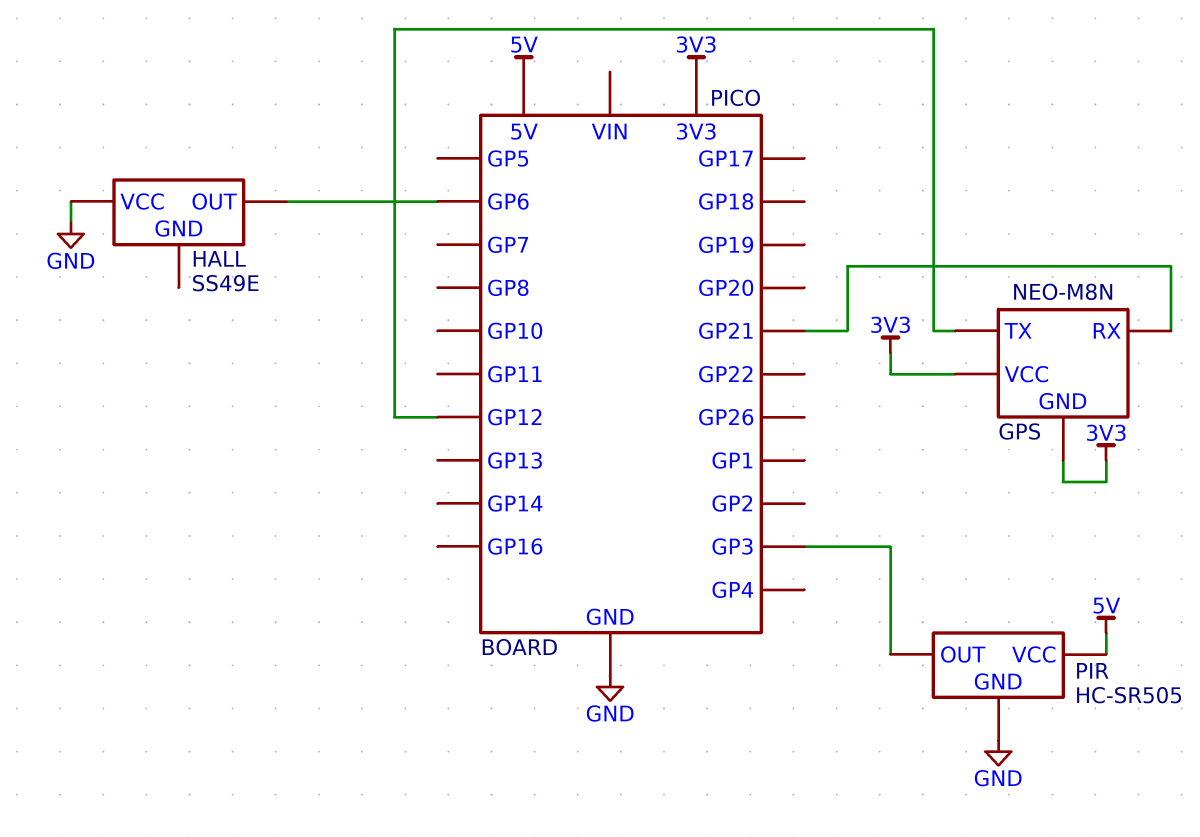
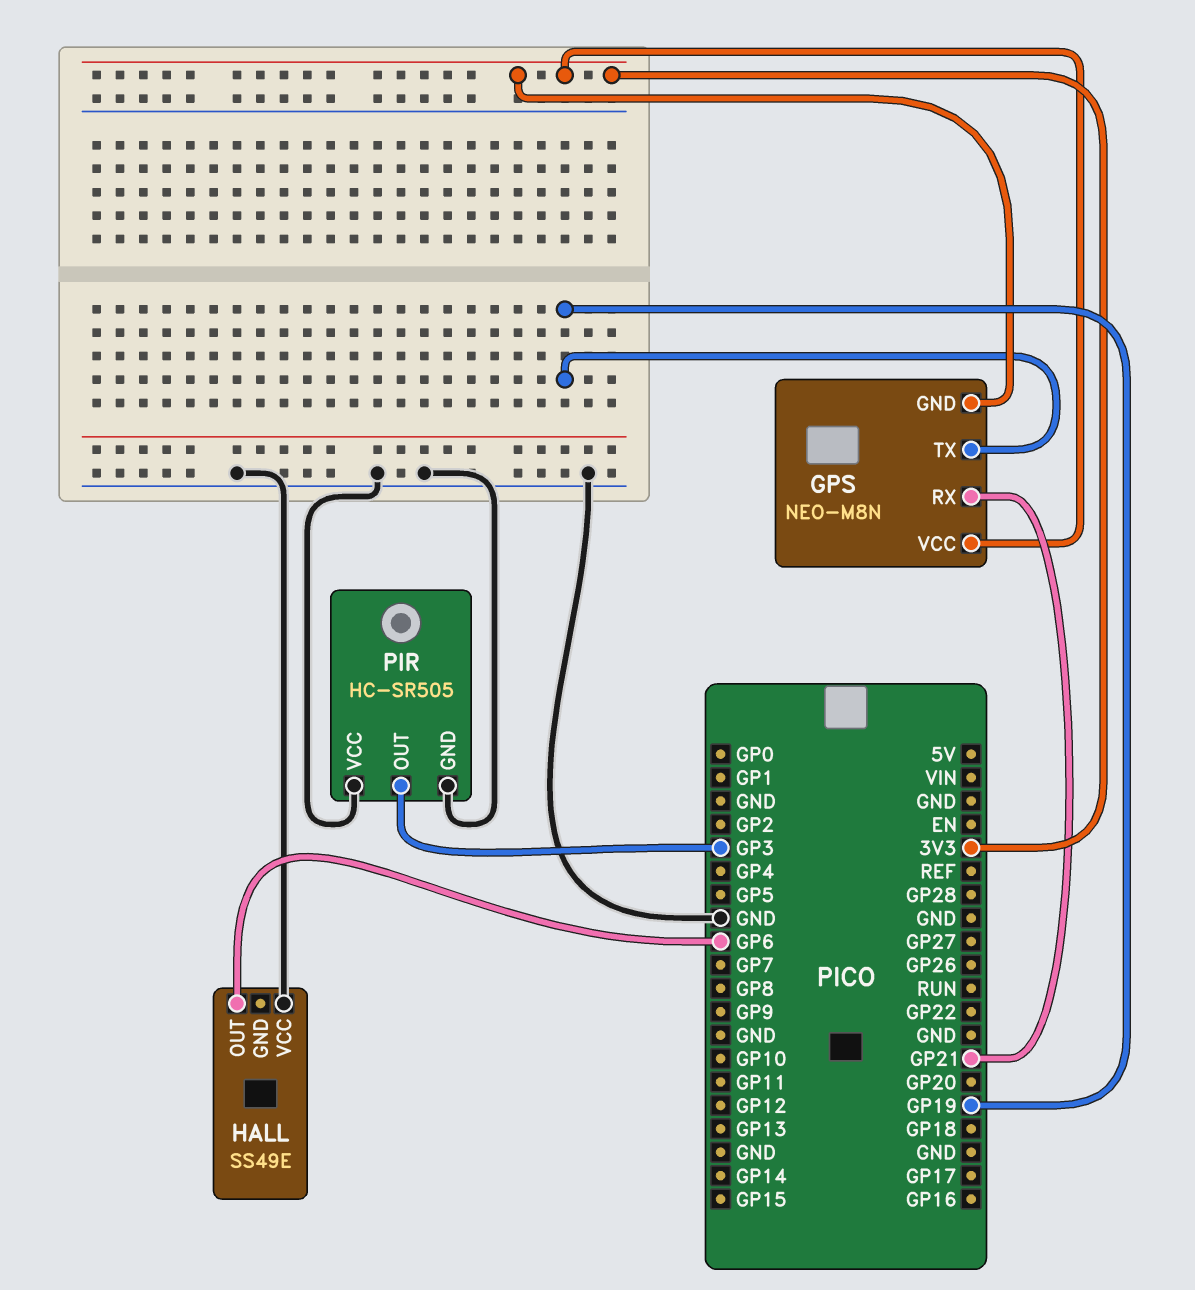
GPS pin TX: GP12 -> GP19
PIR pin VCC: 5V -> GND

